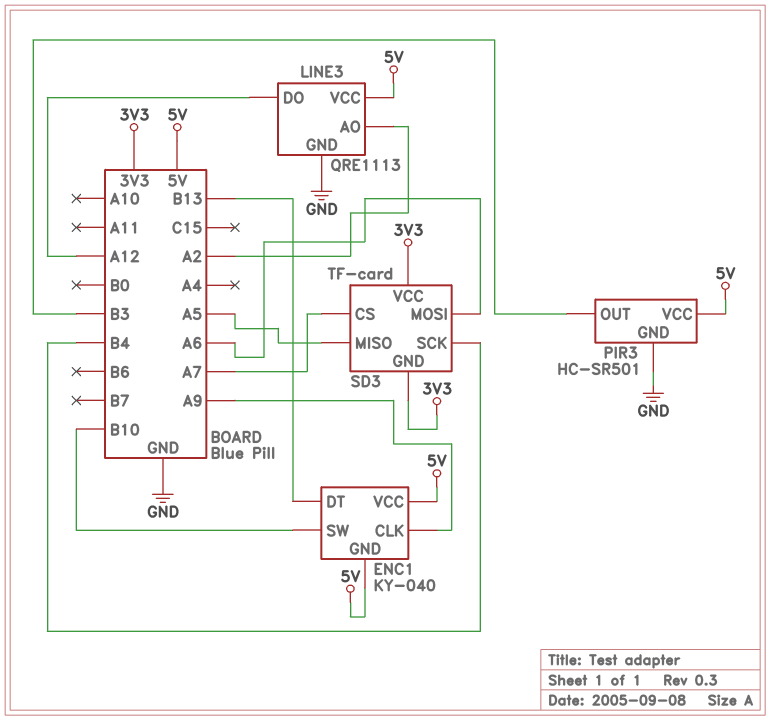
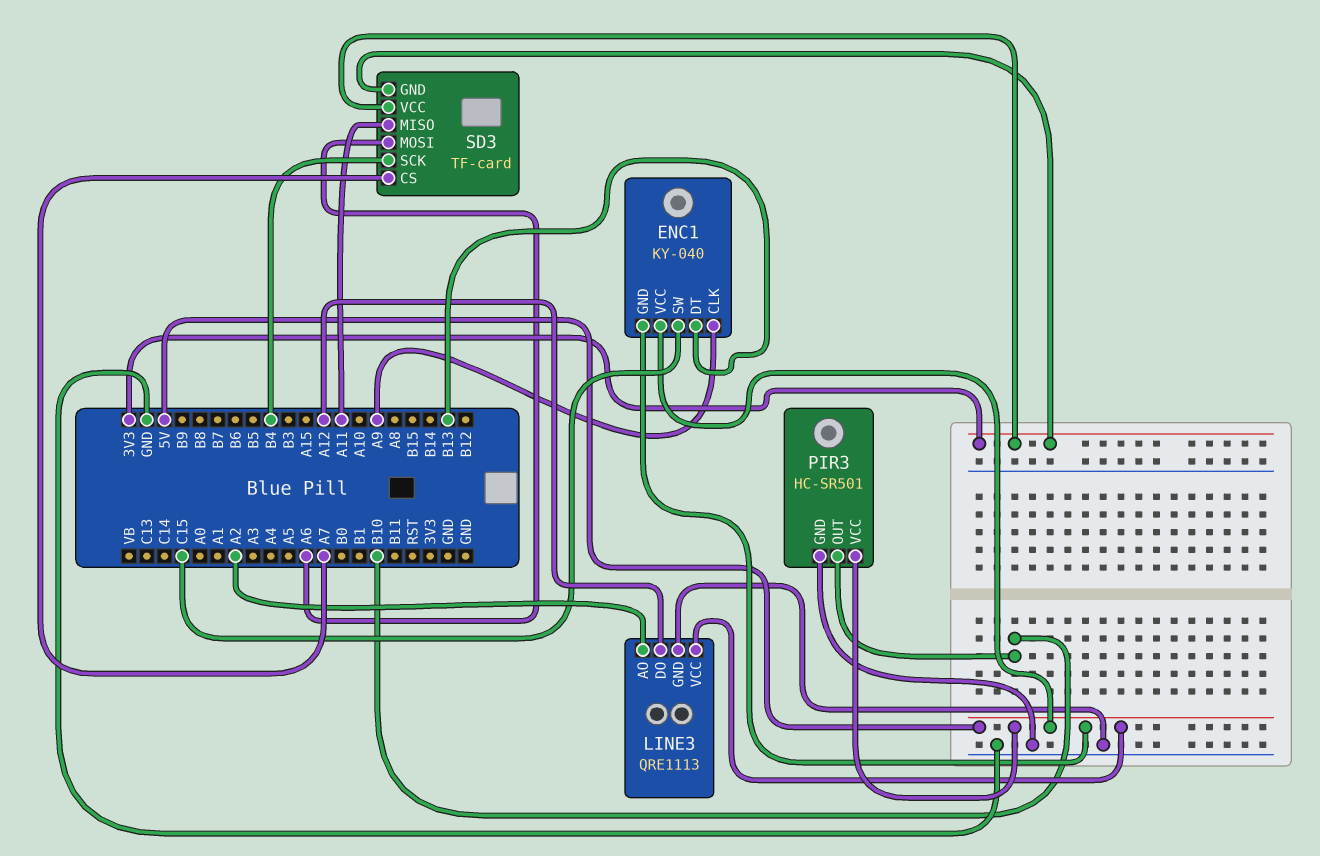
ENC1 pin SW: B10 -> C15
PIR3 pin OUT: B3 -> B10
SD3 pin MISO: A5 -> A11

